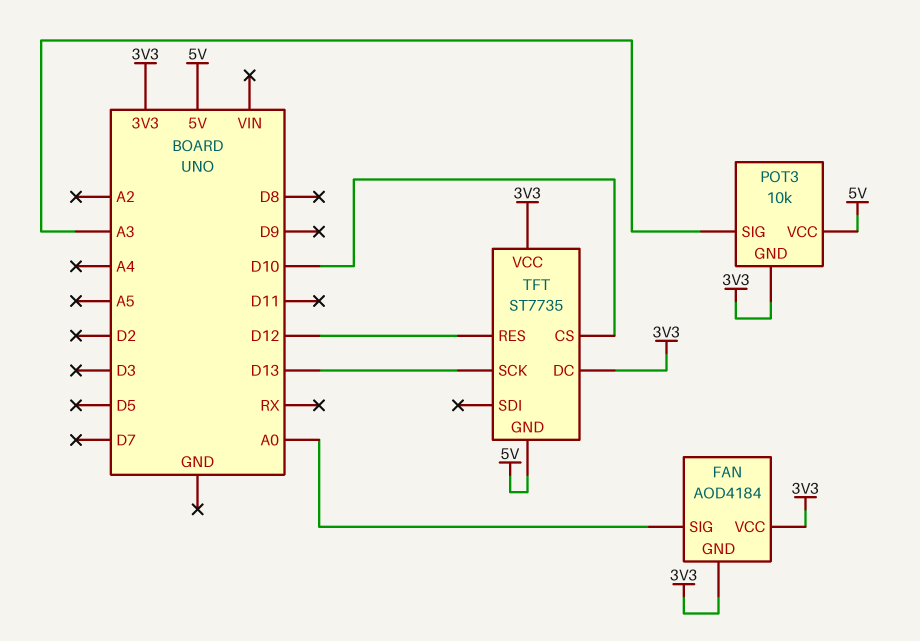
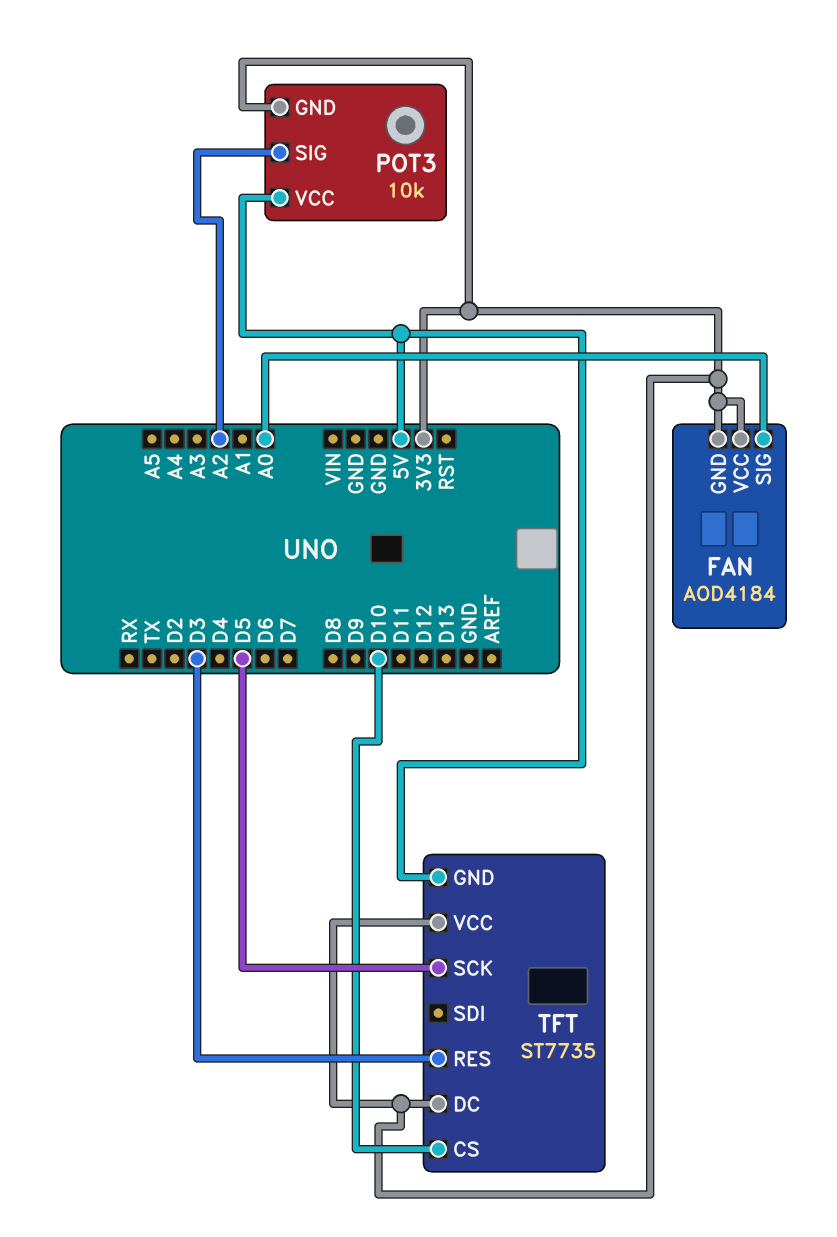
POT3 pin SIG: A3 -> A2
TFT pin RES: D12 -> D3
TFT pin SCK: D13 -> D5

